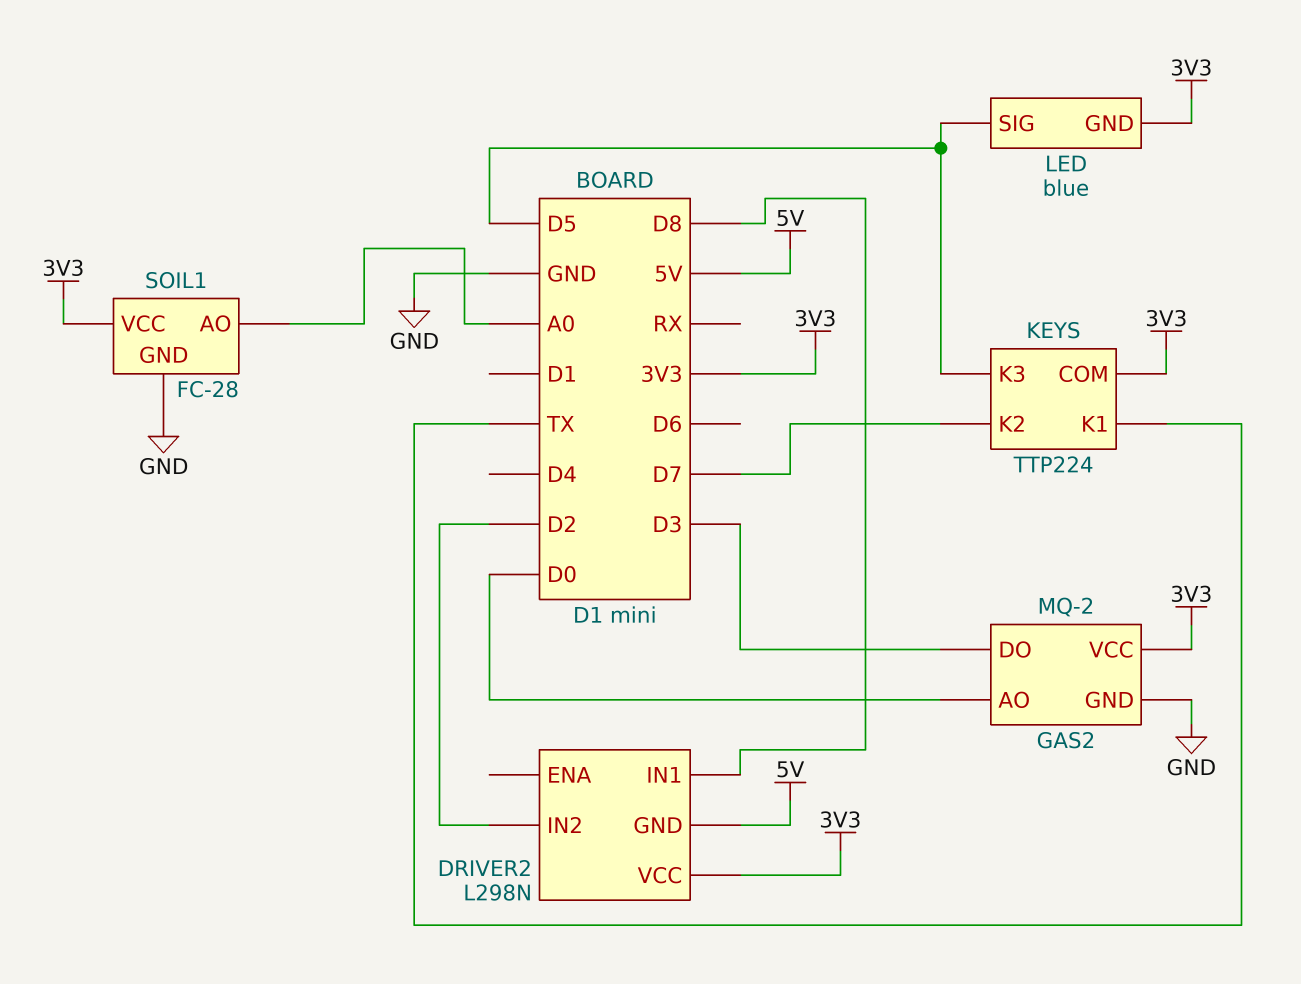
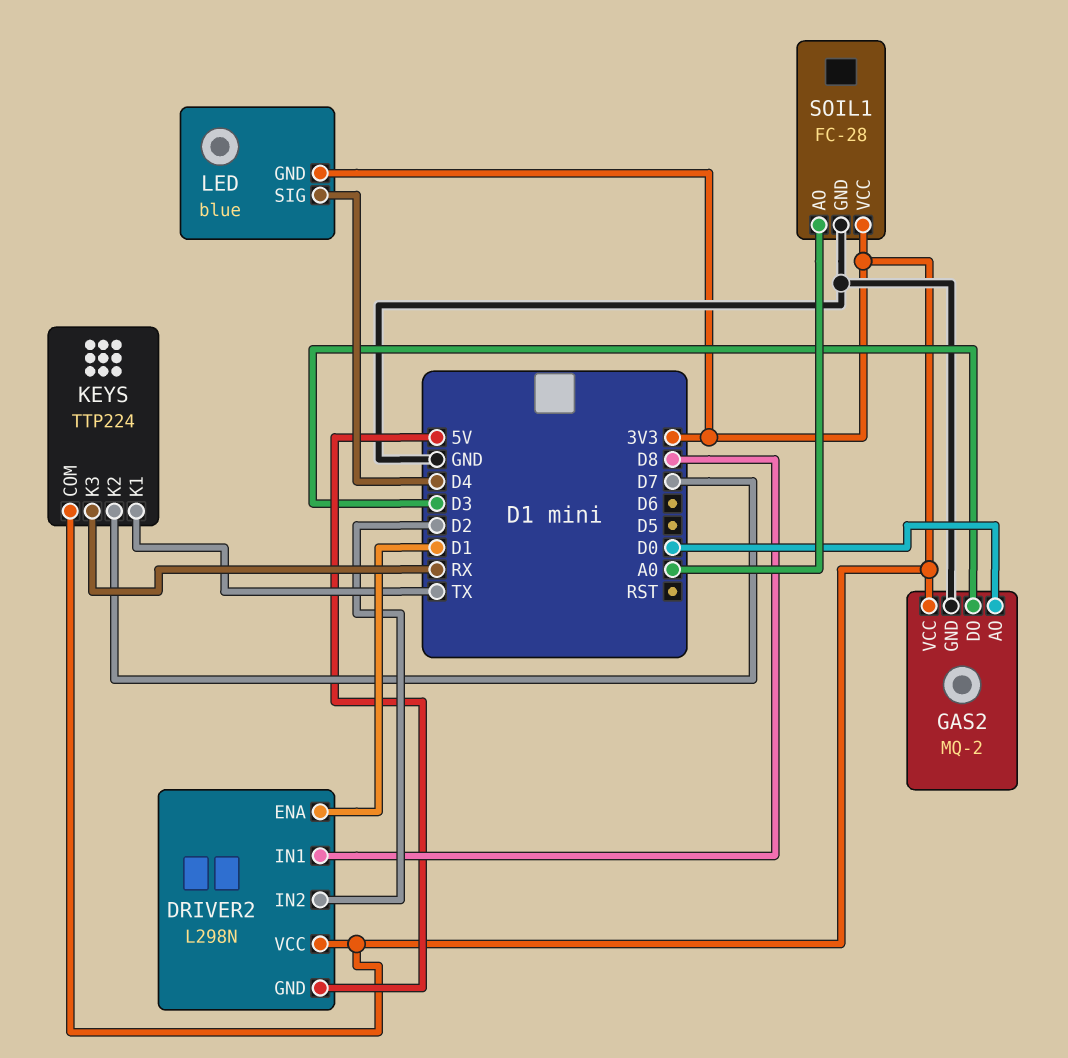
DRIVER2 pin ENA: none -> D1
KEYS pin K3: D5 -> RX
LED pin SIG: D5 -> D4

